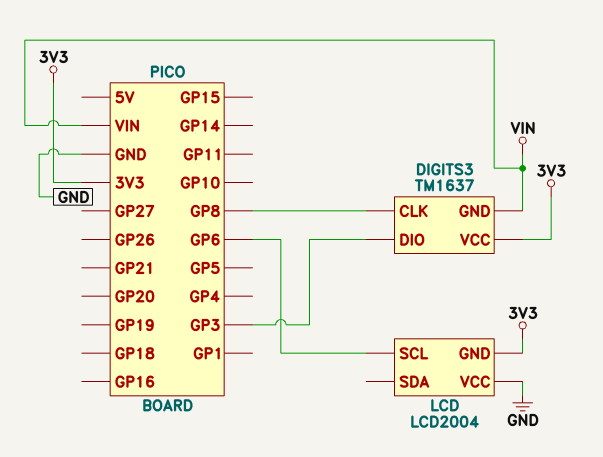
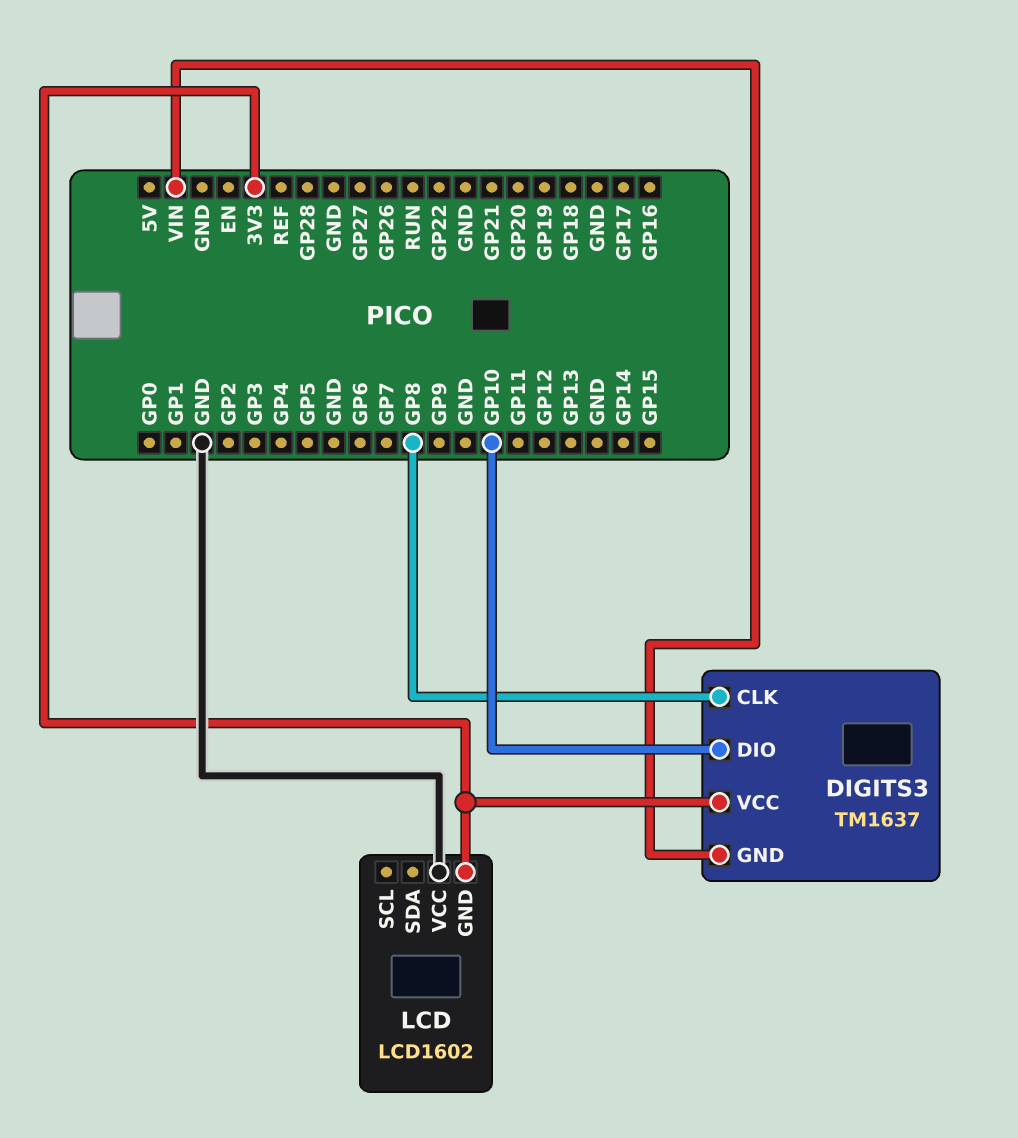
DIGITS3 pin DIO: GP3 -> GP10
LCD: LCD2004 -> LCD1602
LCD pin SCL: GP6 -> none

